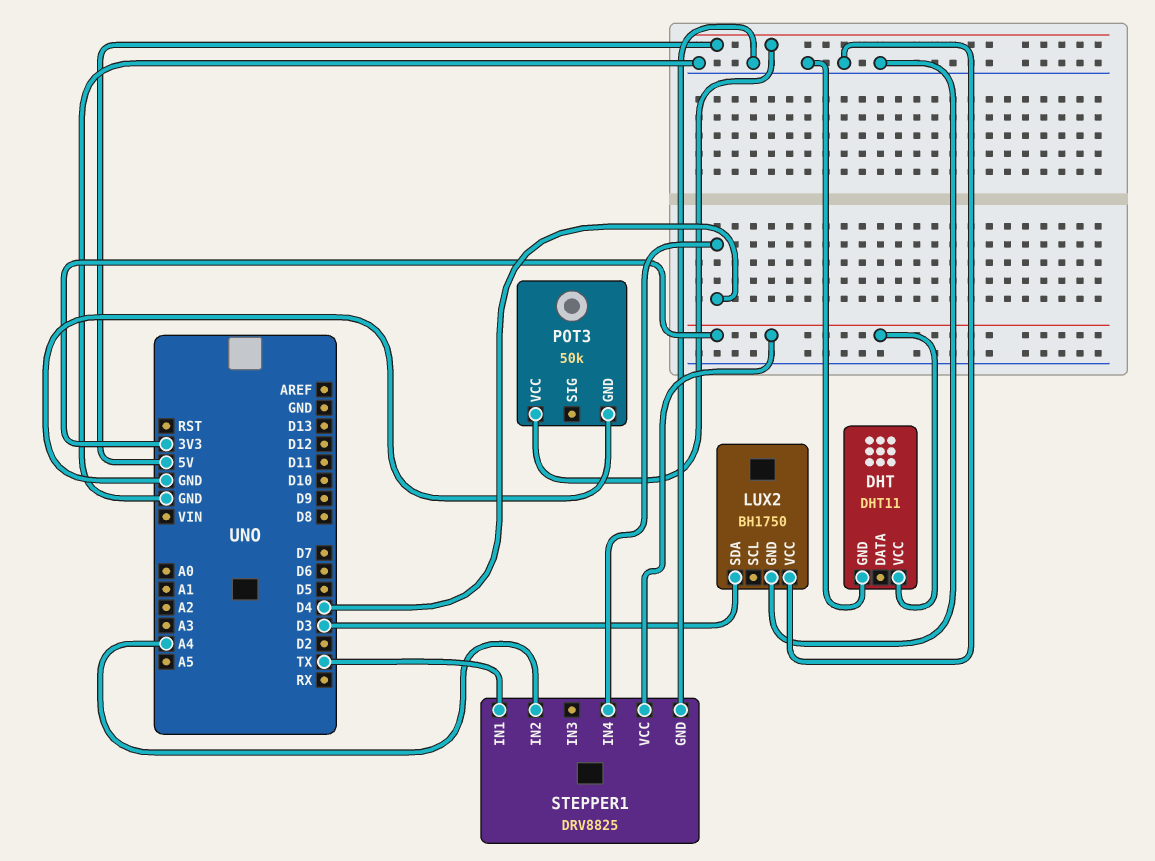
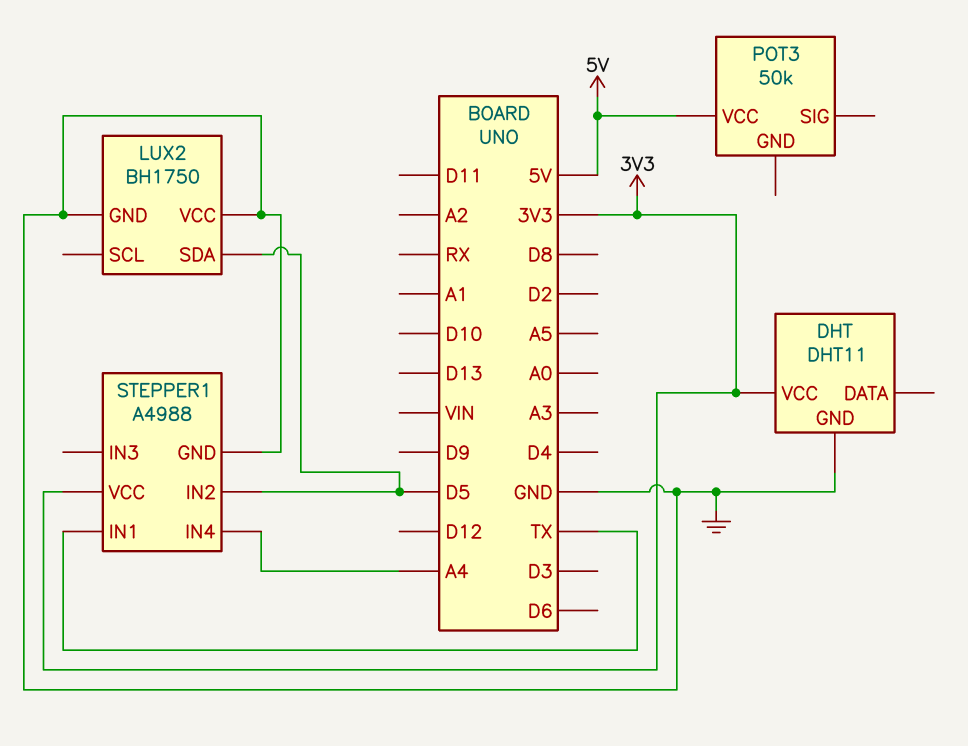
LUX2 pin SDA: D3 -> D5
POT3 pin GND: GND -> none
STEPPER1: DRV8825 -> A4988
STEPPER1 pin IN2: A4 -> D5
STEPPER1 pin IN4: D4 -> A4

